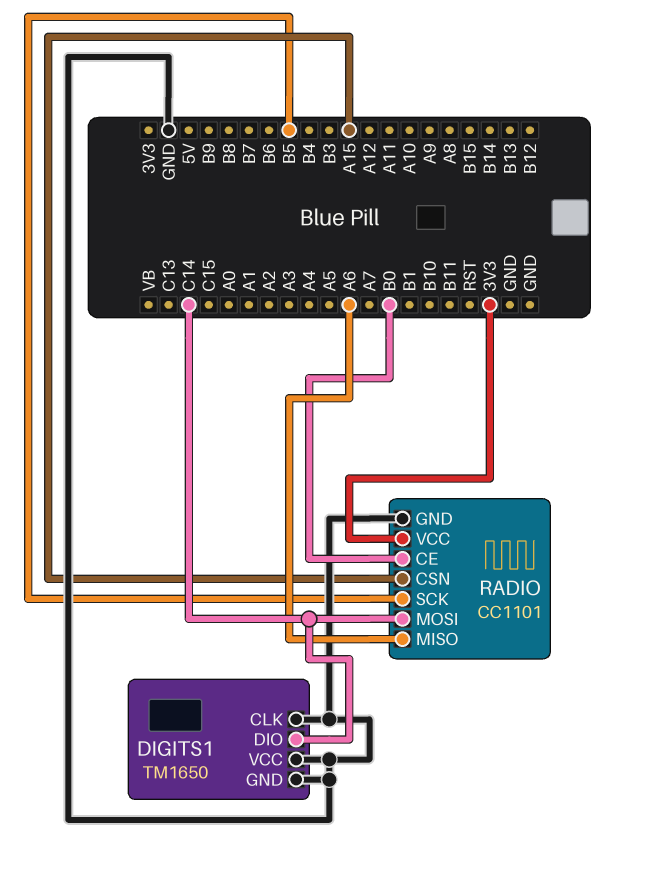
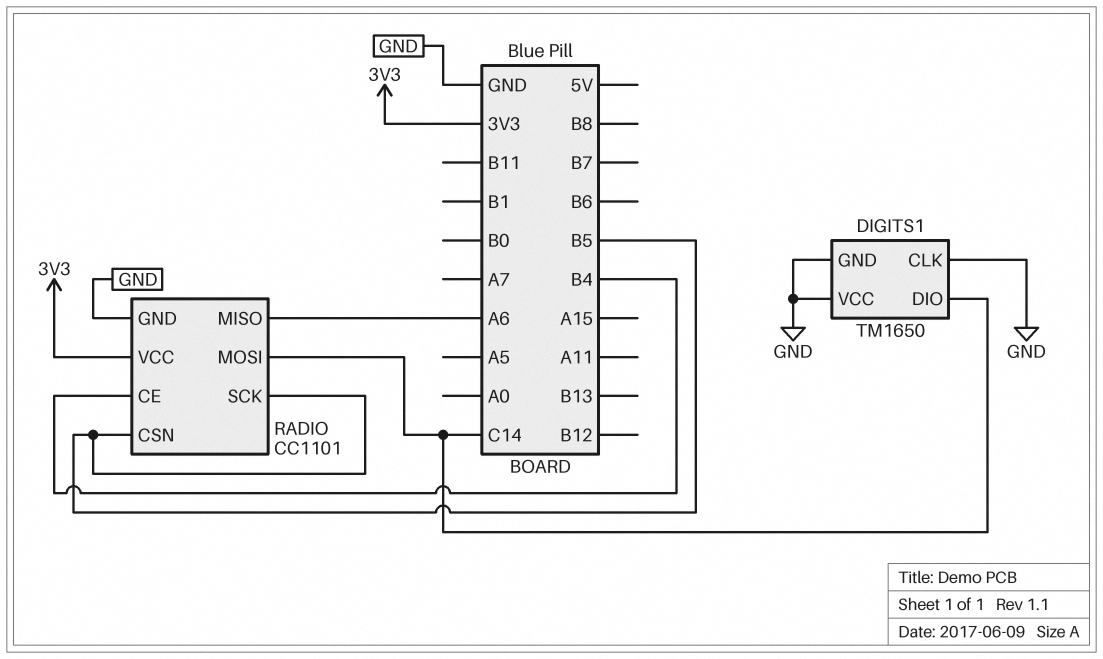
RADIO pin CE: B0 -> B4
RADIO pin CSN: A15 -> B5

